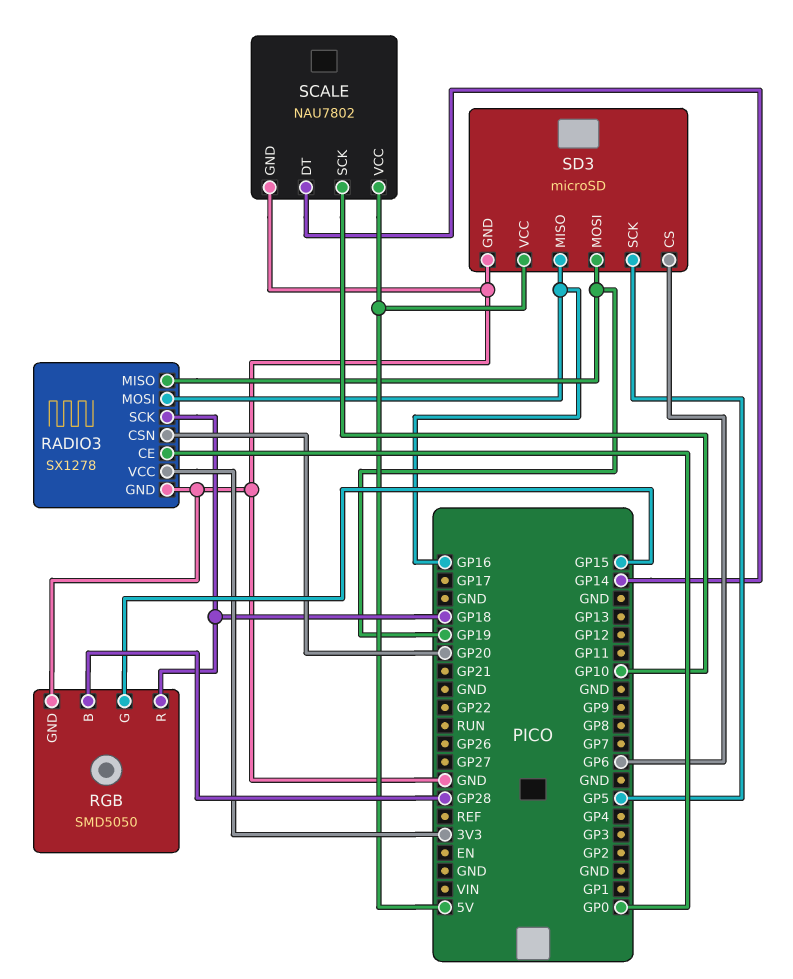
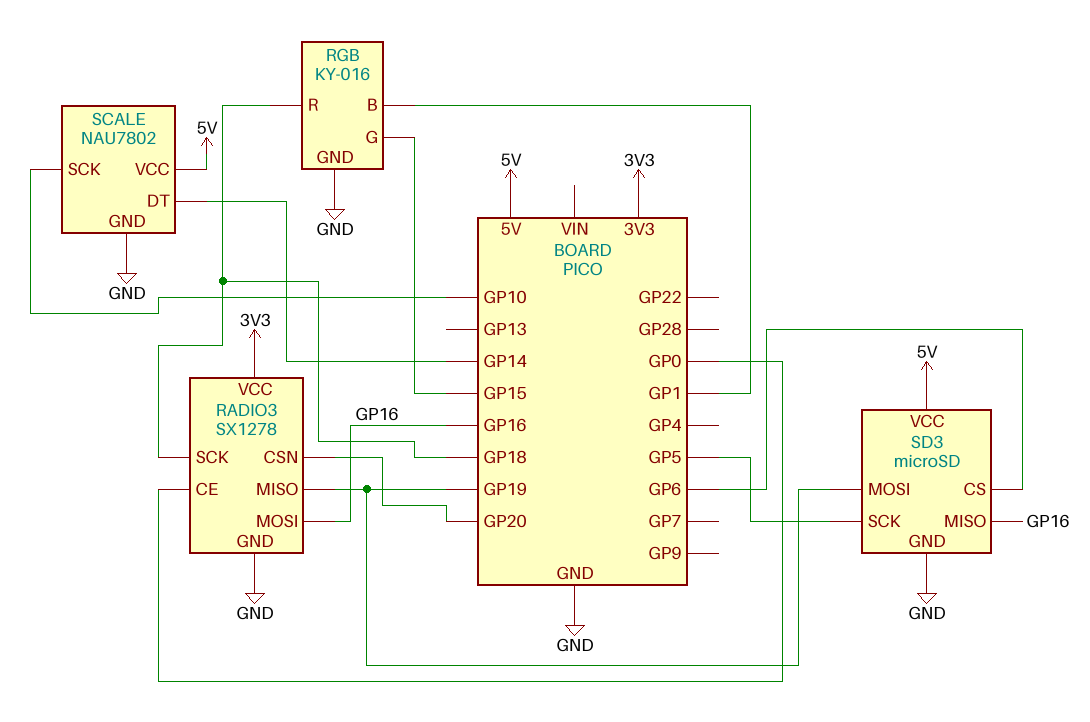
RGB: SMD5050 -> KY-016
RGB pin B: GP28 -> GP1

